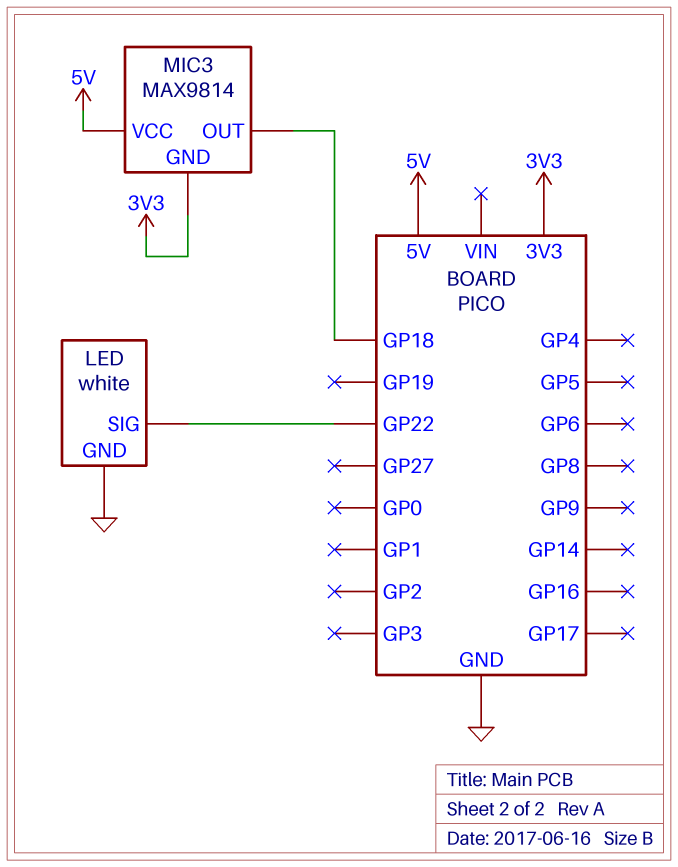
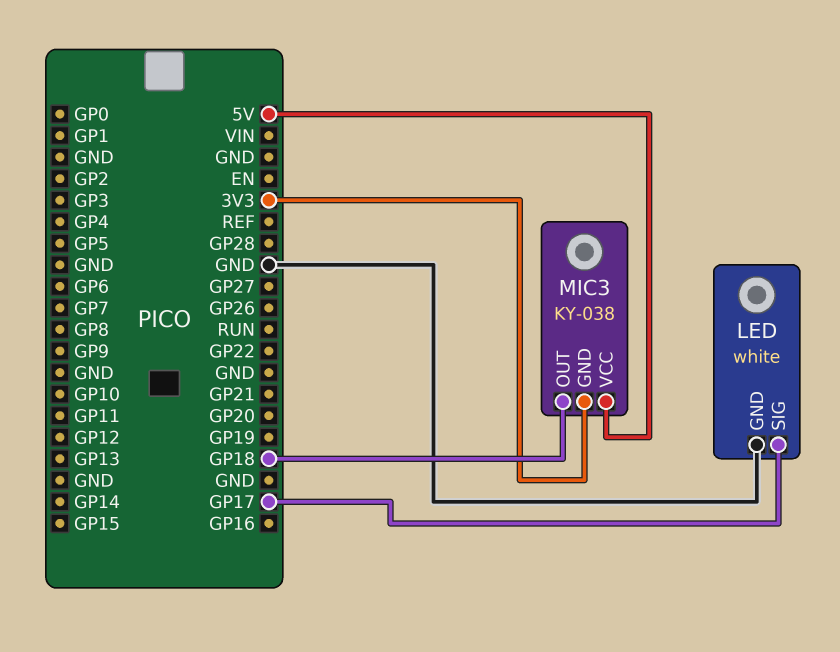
LED pin SIG: GP22 -> GP17
MIC3: MAX9814 -> KY-038

